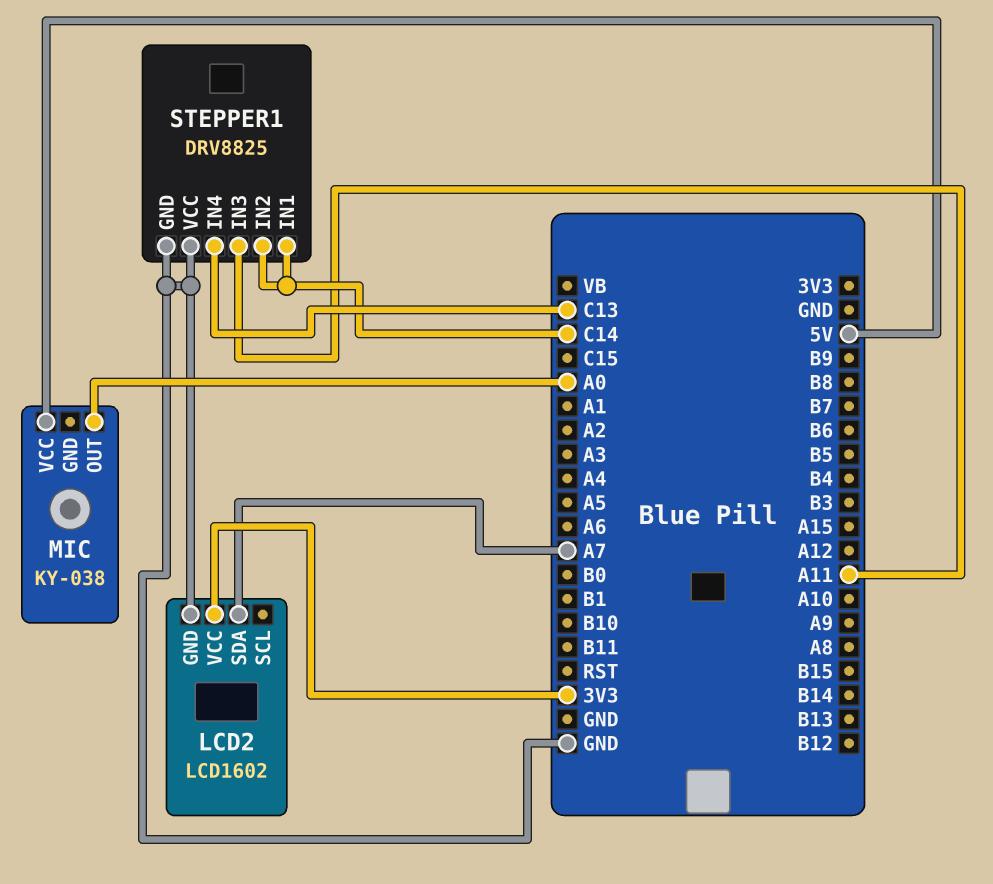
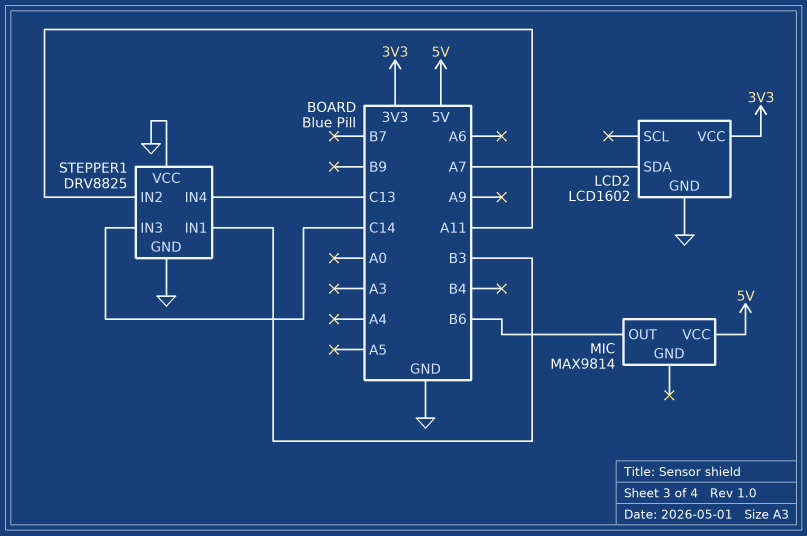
MIC: KY-038 -> MAX9814
MIC pin OUT: A0 -> B6
STEPPER1 pin IN1: C14 -> B3
STEPPER1 pin IN2: C14 -> A11
STEPPER1 pin IN3: A11 -> C14

